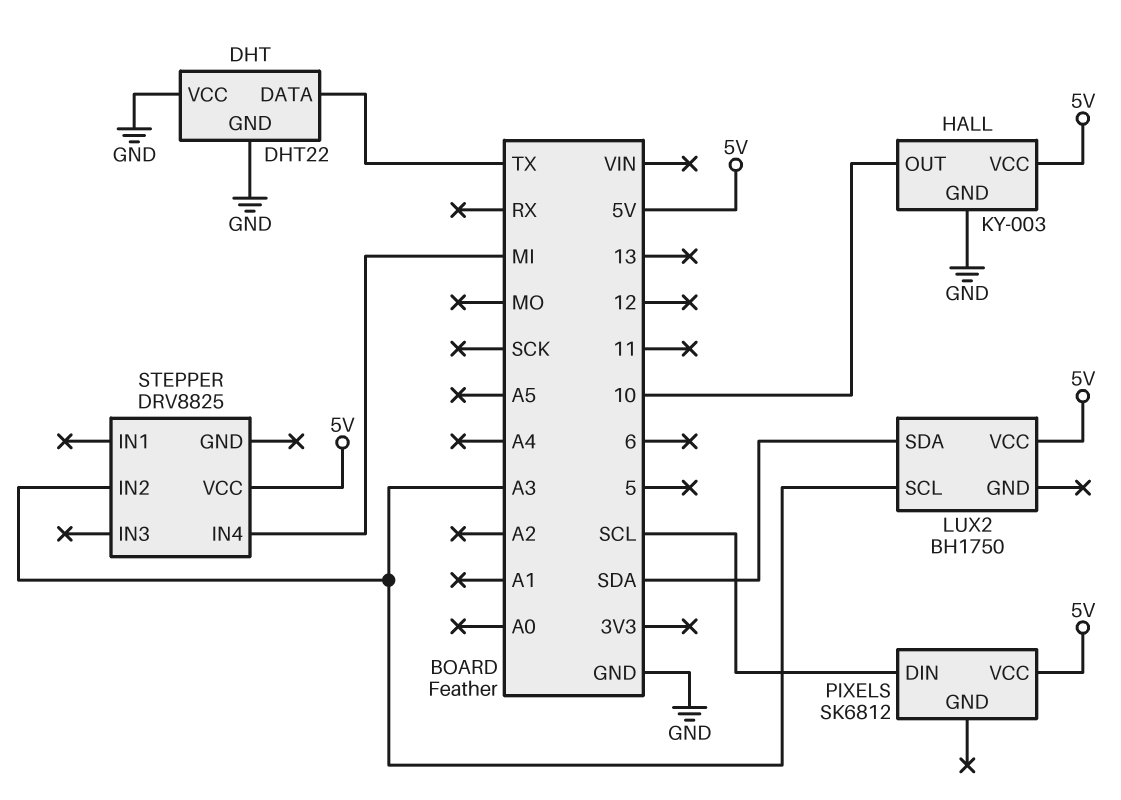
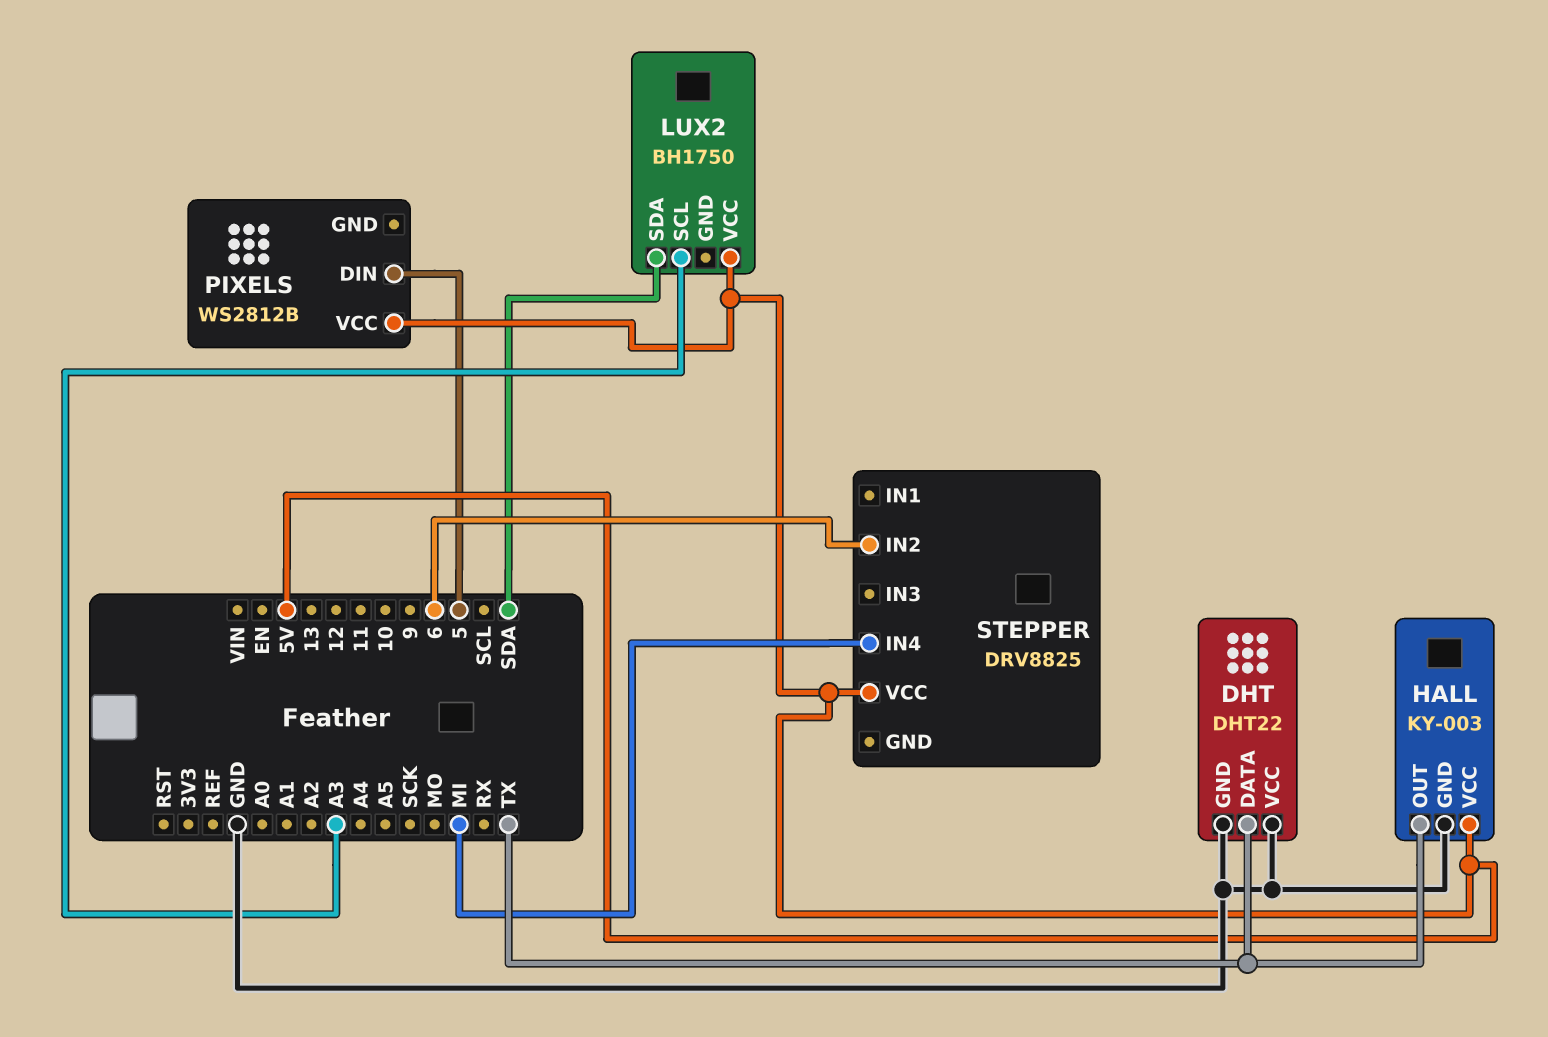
HALL pin OUT: 10 -> TX
PIXELS: SK6812 -> WS2812B
PIXELS pin DIN: SCL -> 5
STEPPER pin IN2: A3 -> 6

